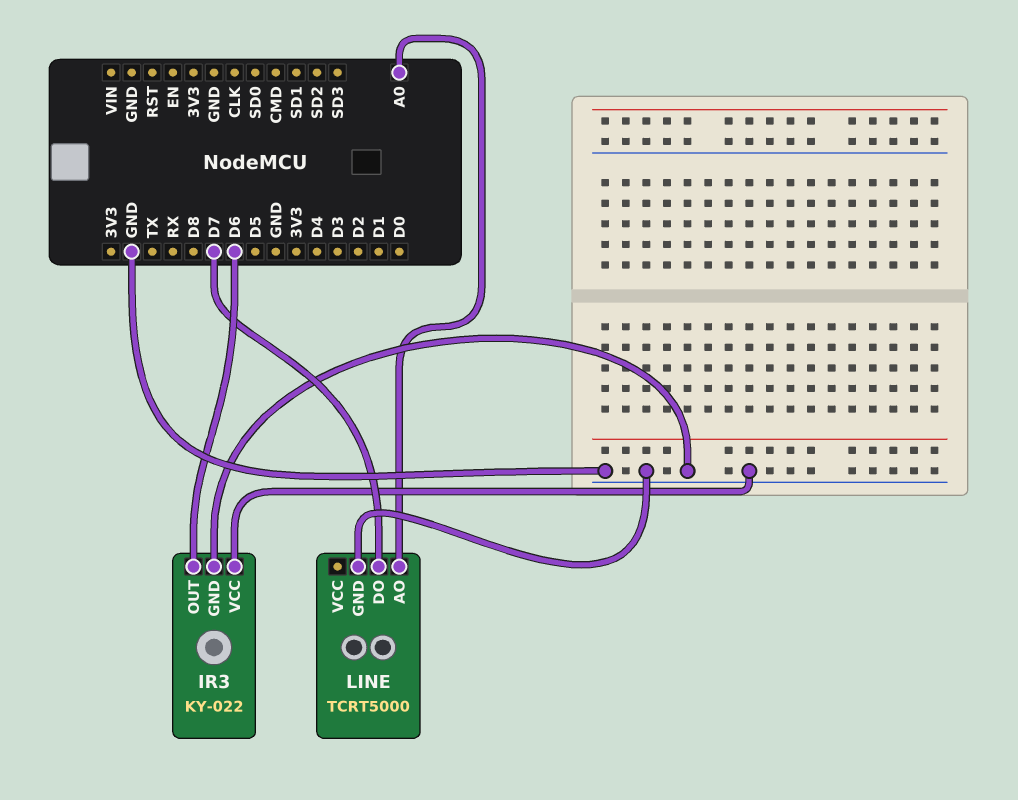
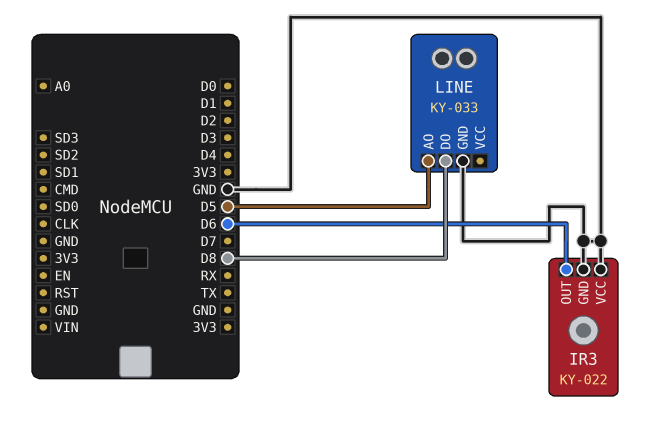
LINE: TCRT5000 -> KY-033
LINE pin AO: A0 -> D5
LINE pin DO: D7 -> D8

